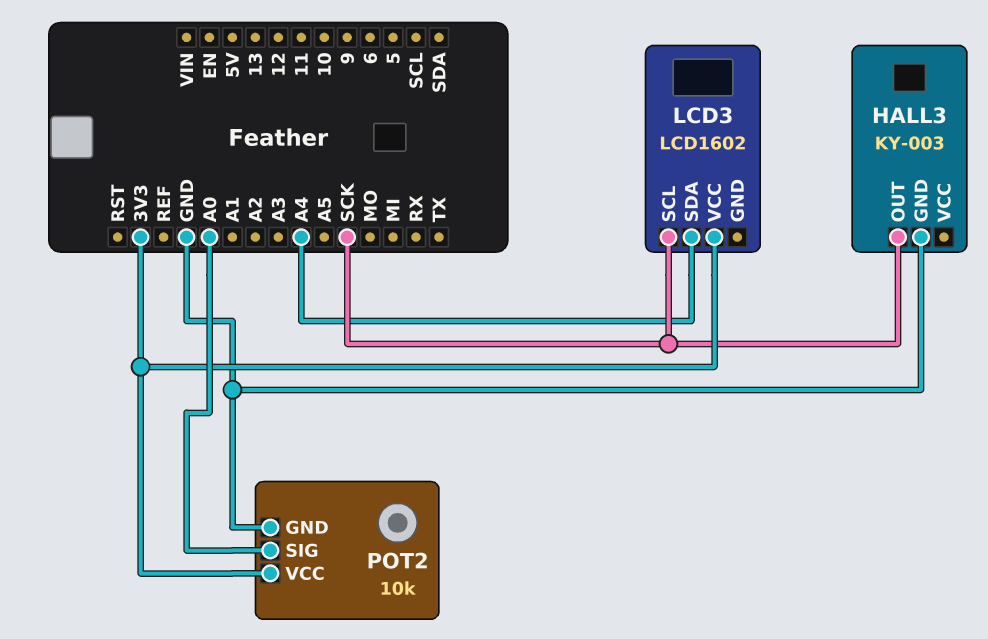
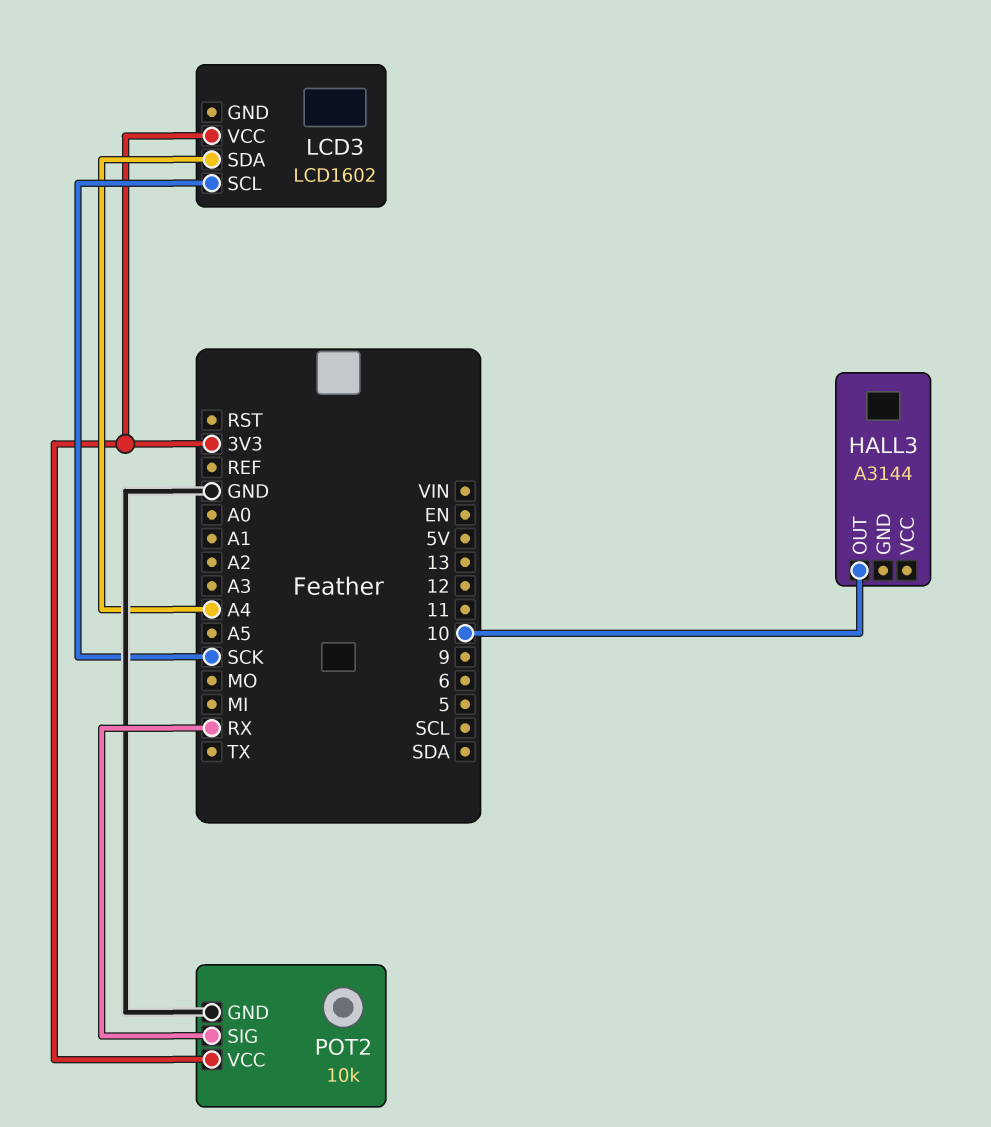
HALL3: KY-003 -> A3144
HALL3 pin GND: GND -> none
HALL3 pin OUT: SCK -> 10
POT2 pin SIG: A0 -> RX

